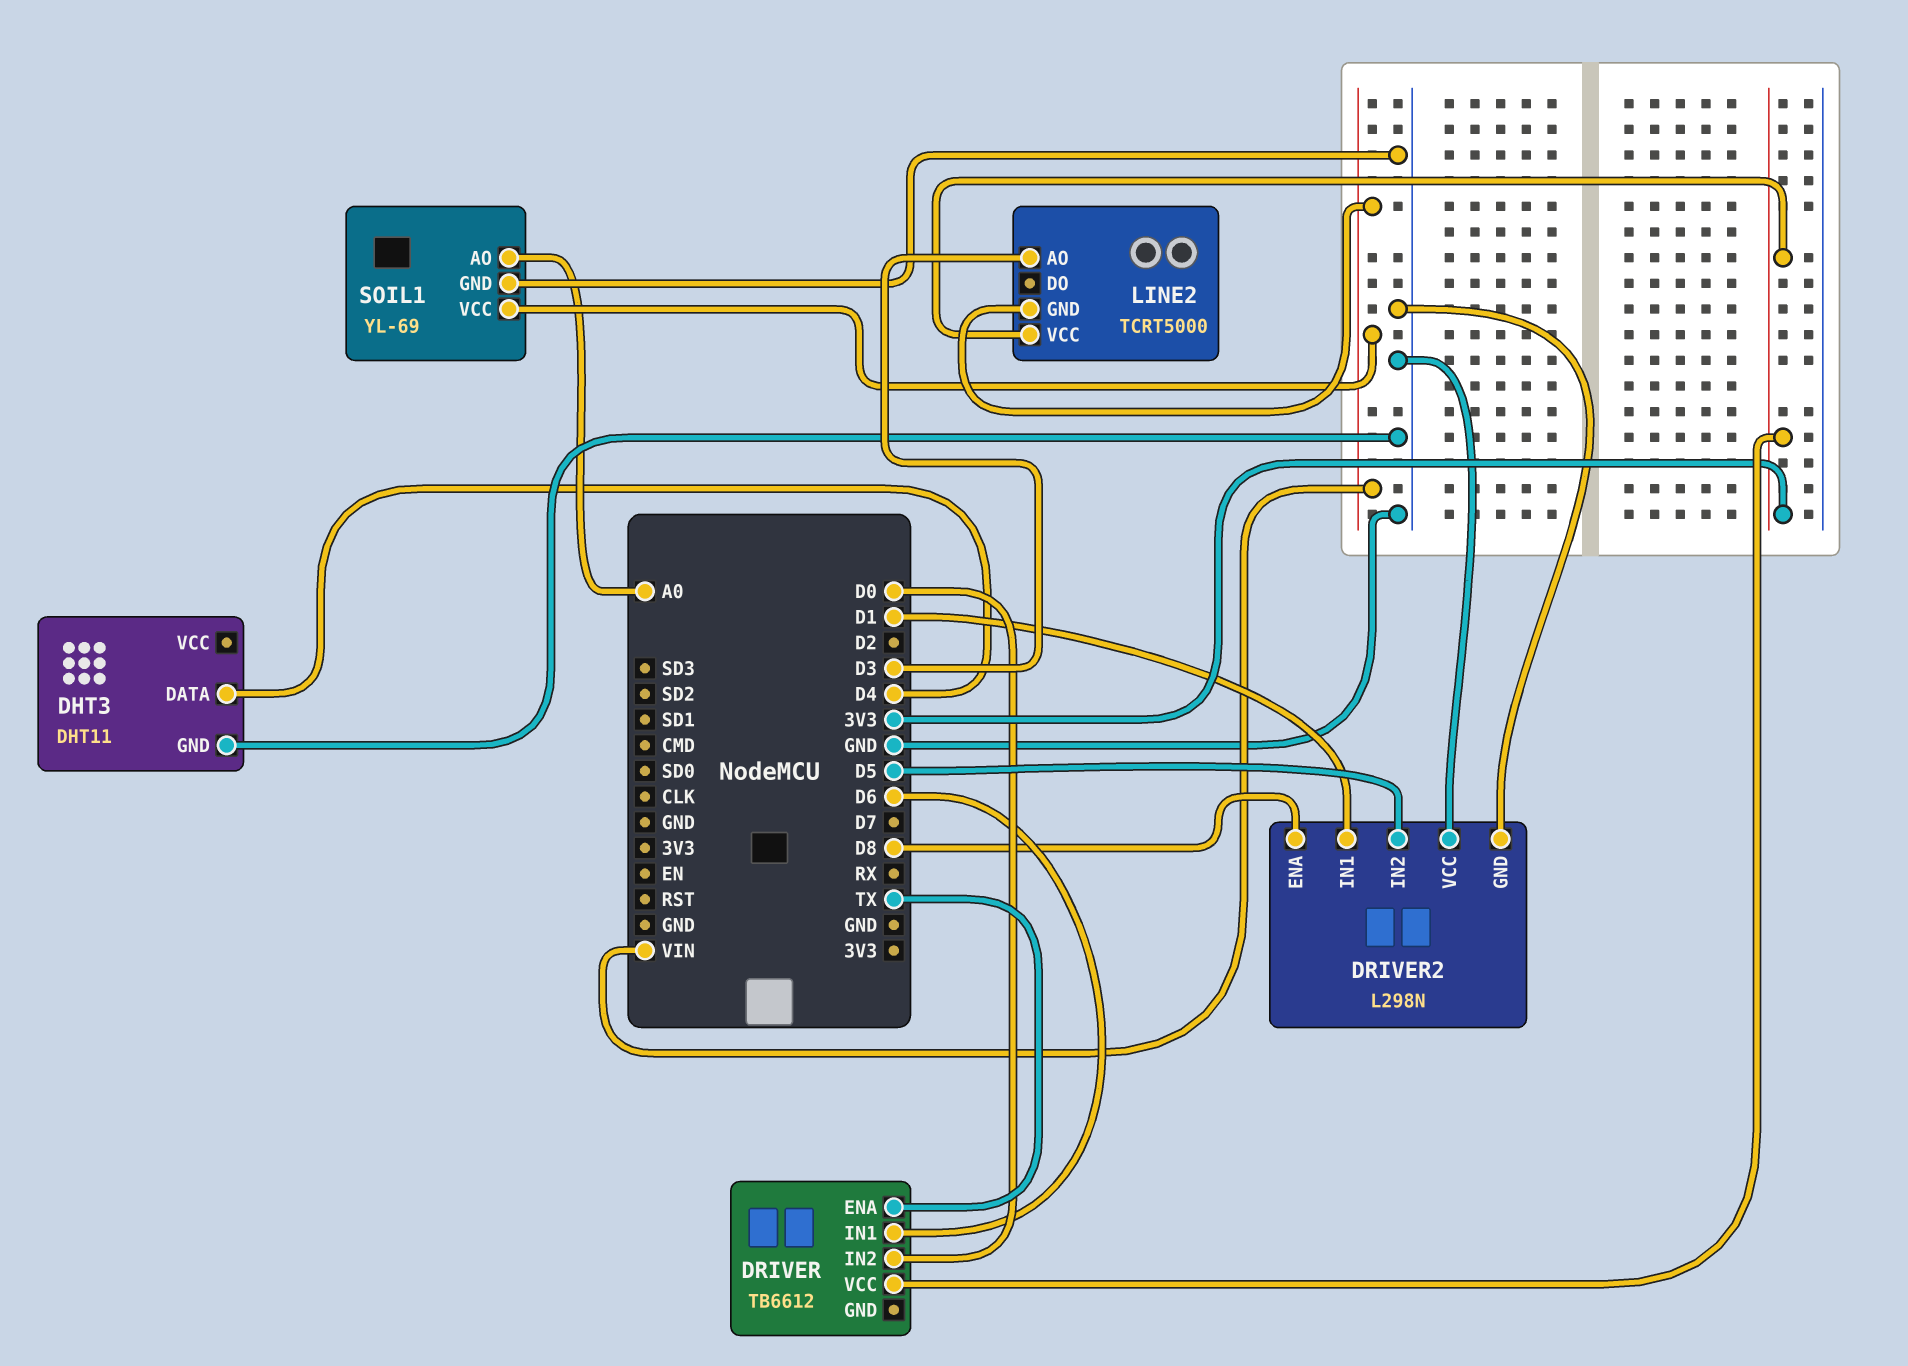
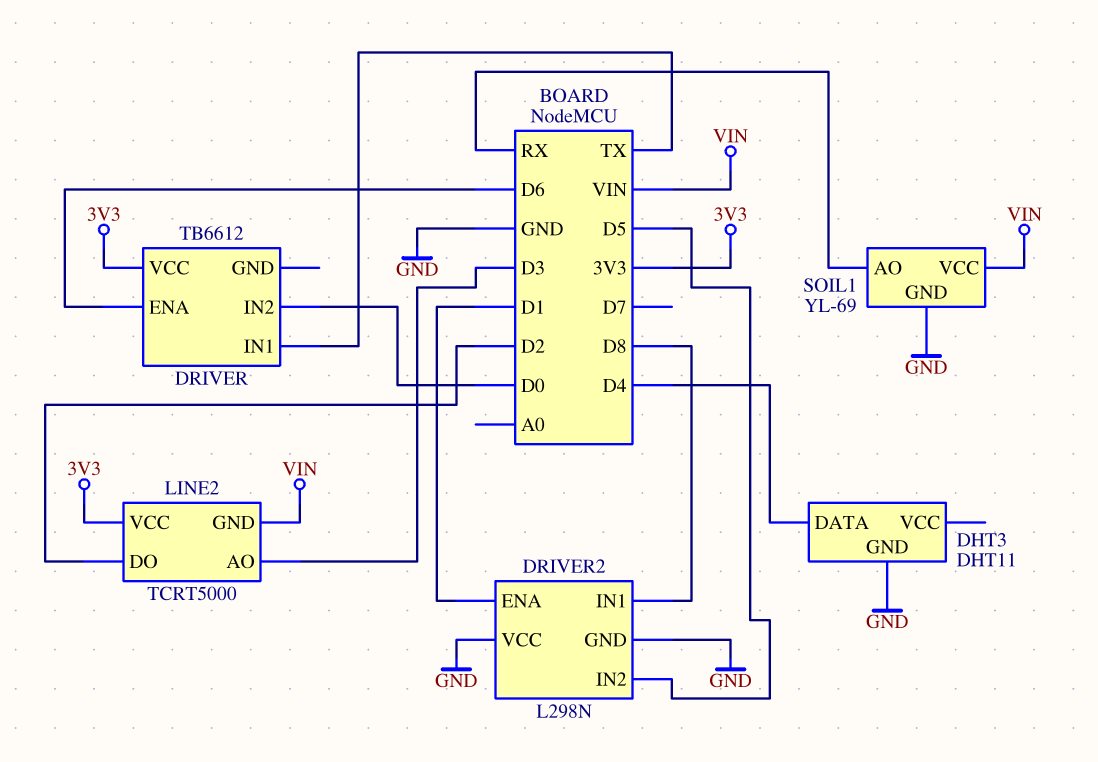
DRIVER pin ENA: TX -> D6
DRIVER pin IN1: D6 -> TX
DRIVER2 pin ENA: D8 -> D1
DRIVER2 pin IN1: D1 -> D8
LINE2 pin DO: none -> D2
SOIL1 pin AO: A0 -> RX

